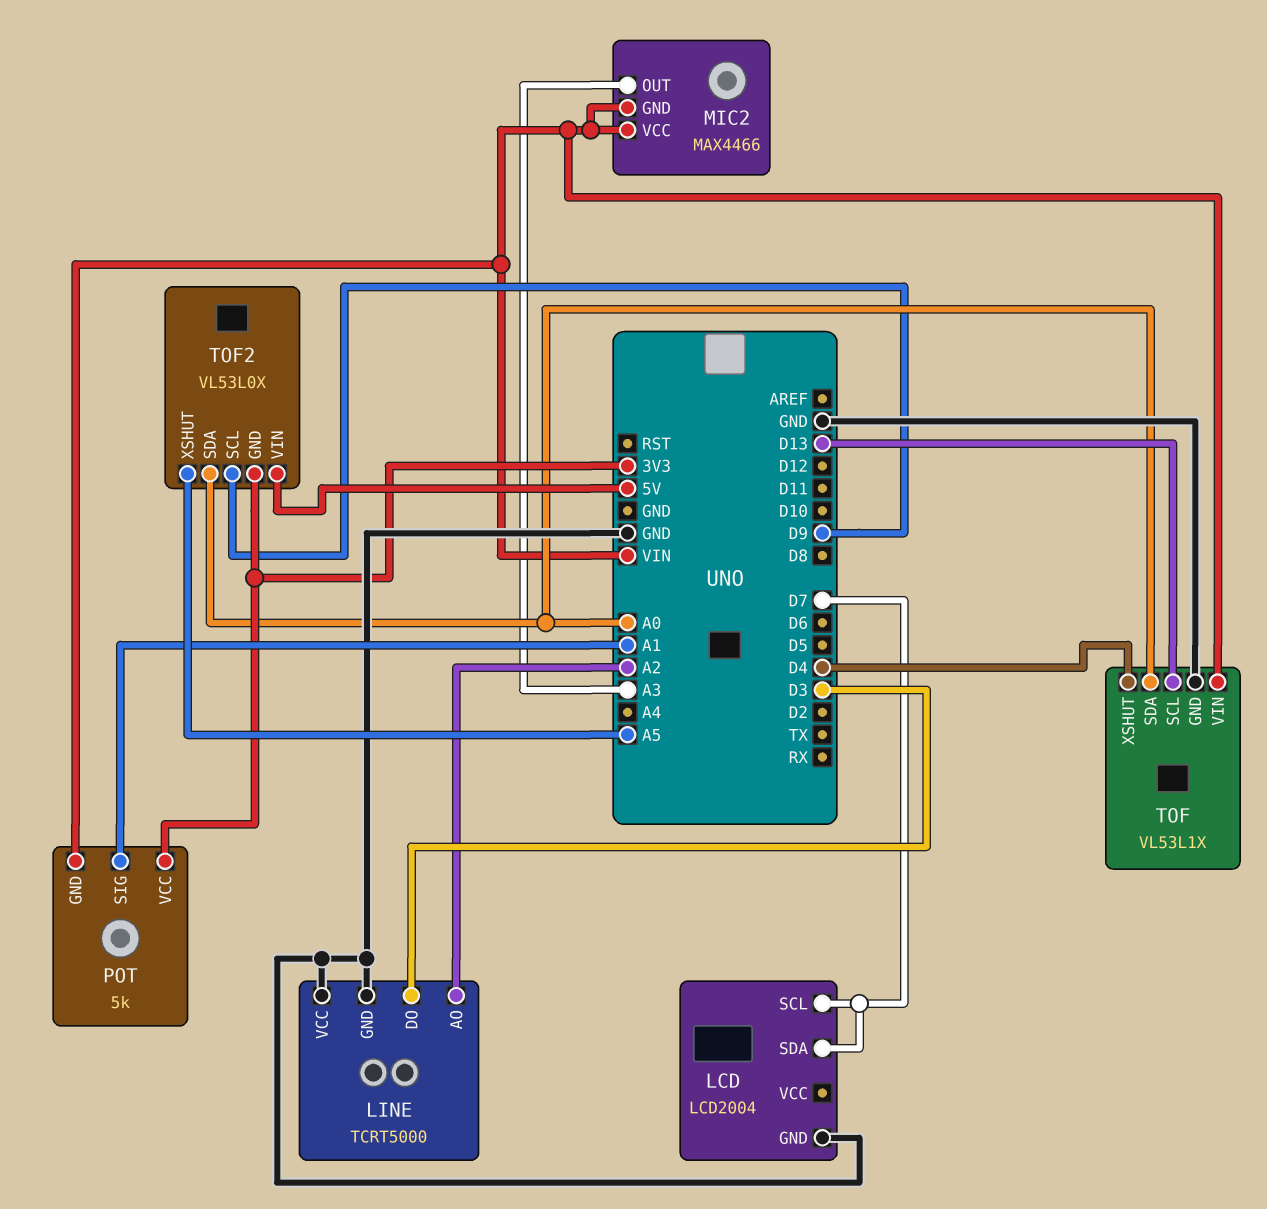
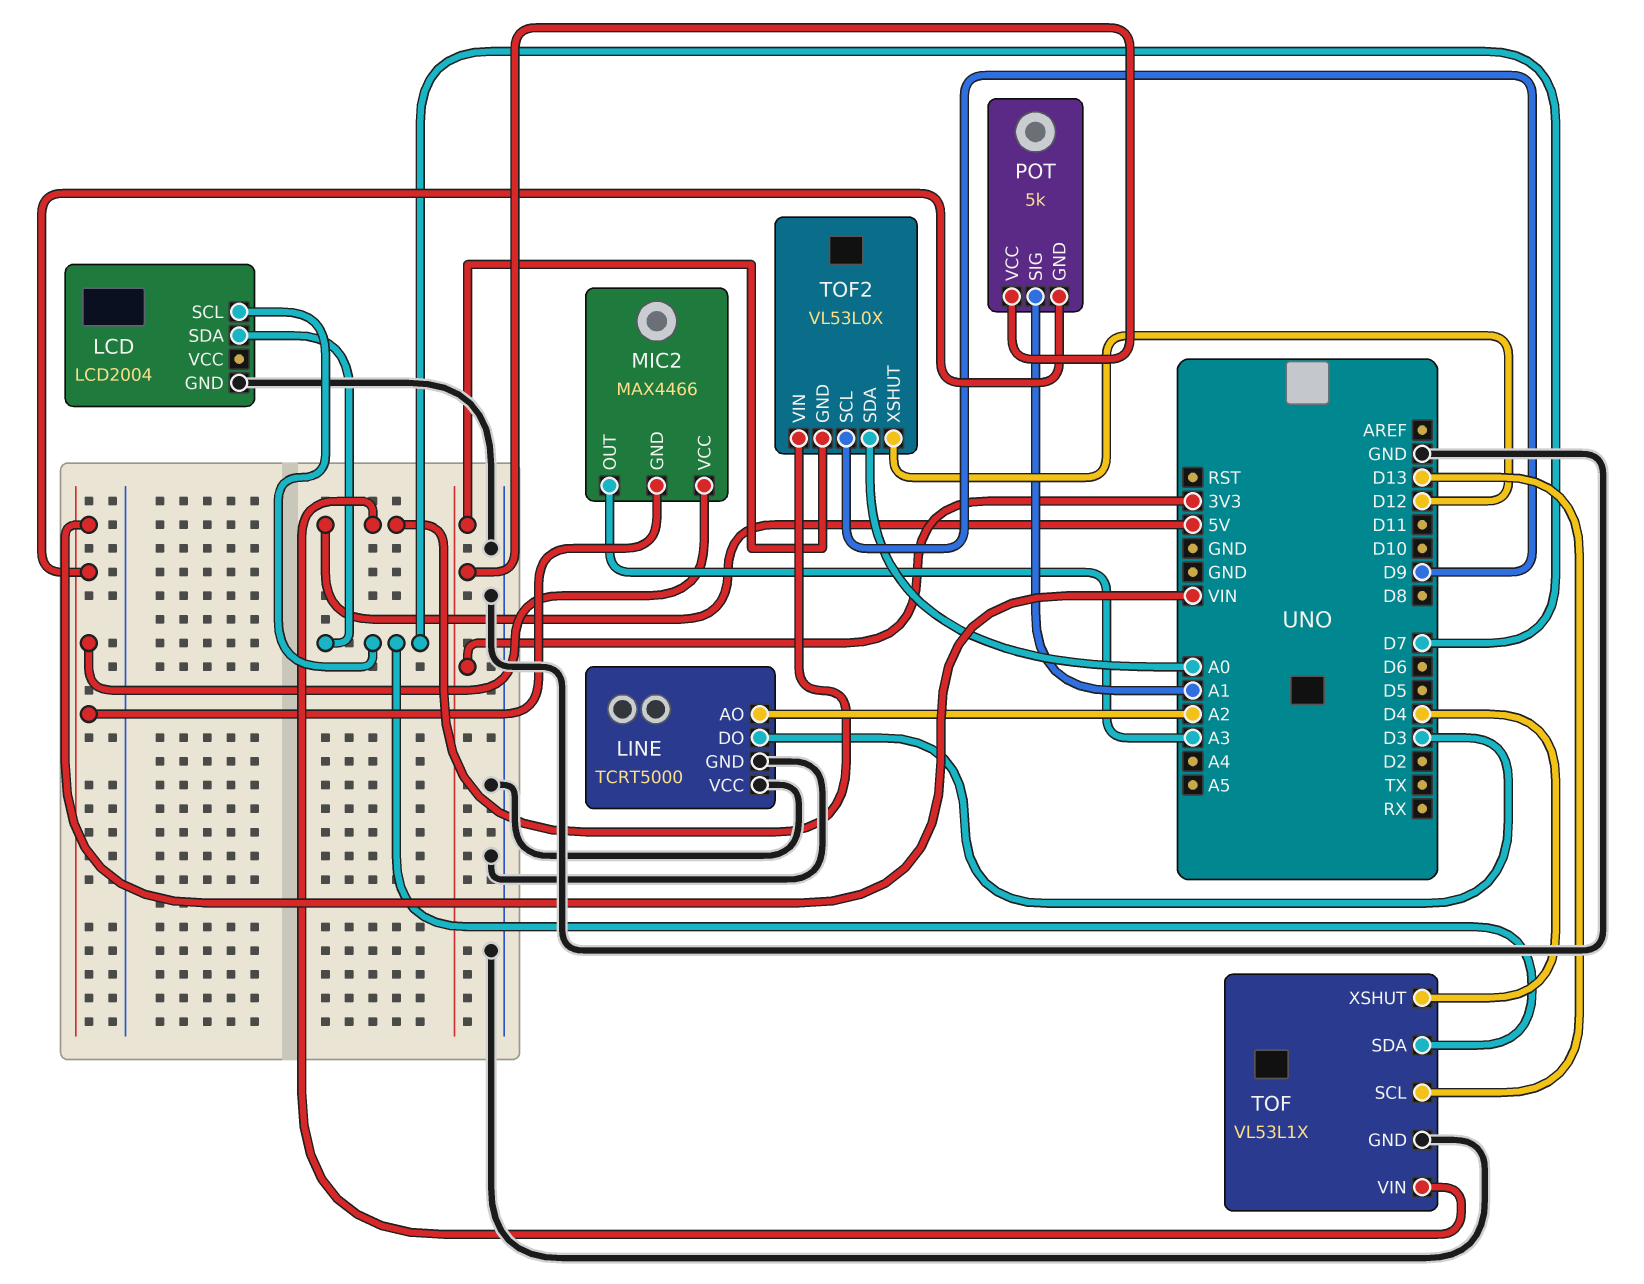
TOF pin SDA: A0 -> D7
TOF pin VIN: VIN -> 5V
TOF2 pin XSHUT: A5 -> D12

